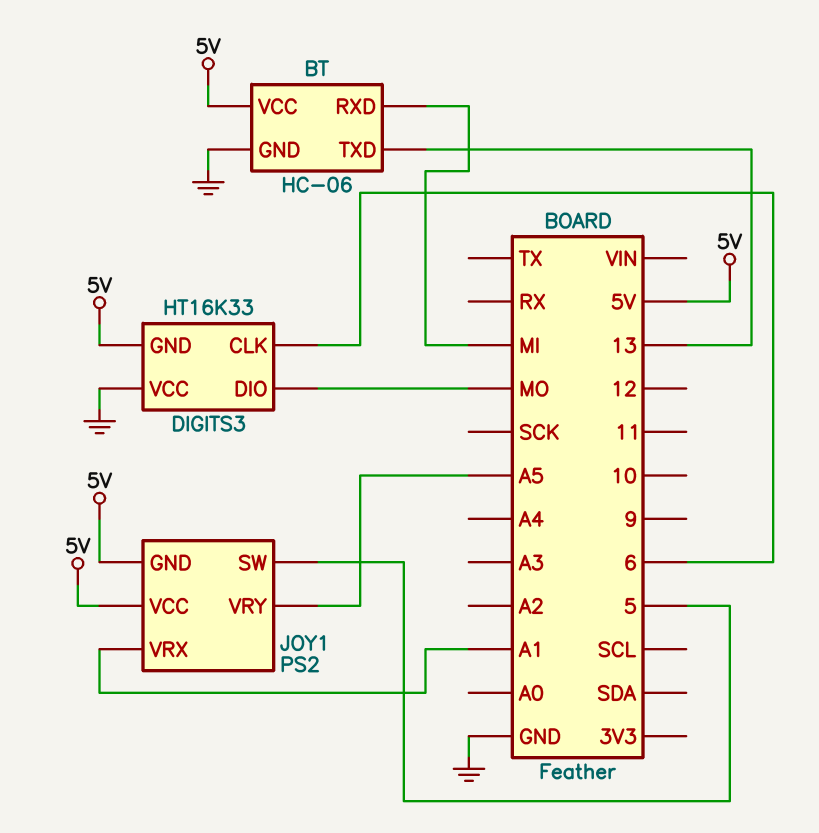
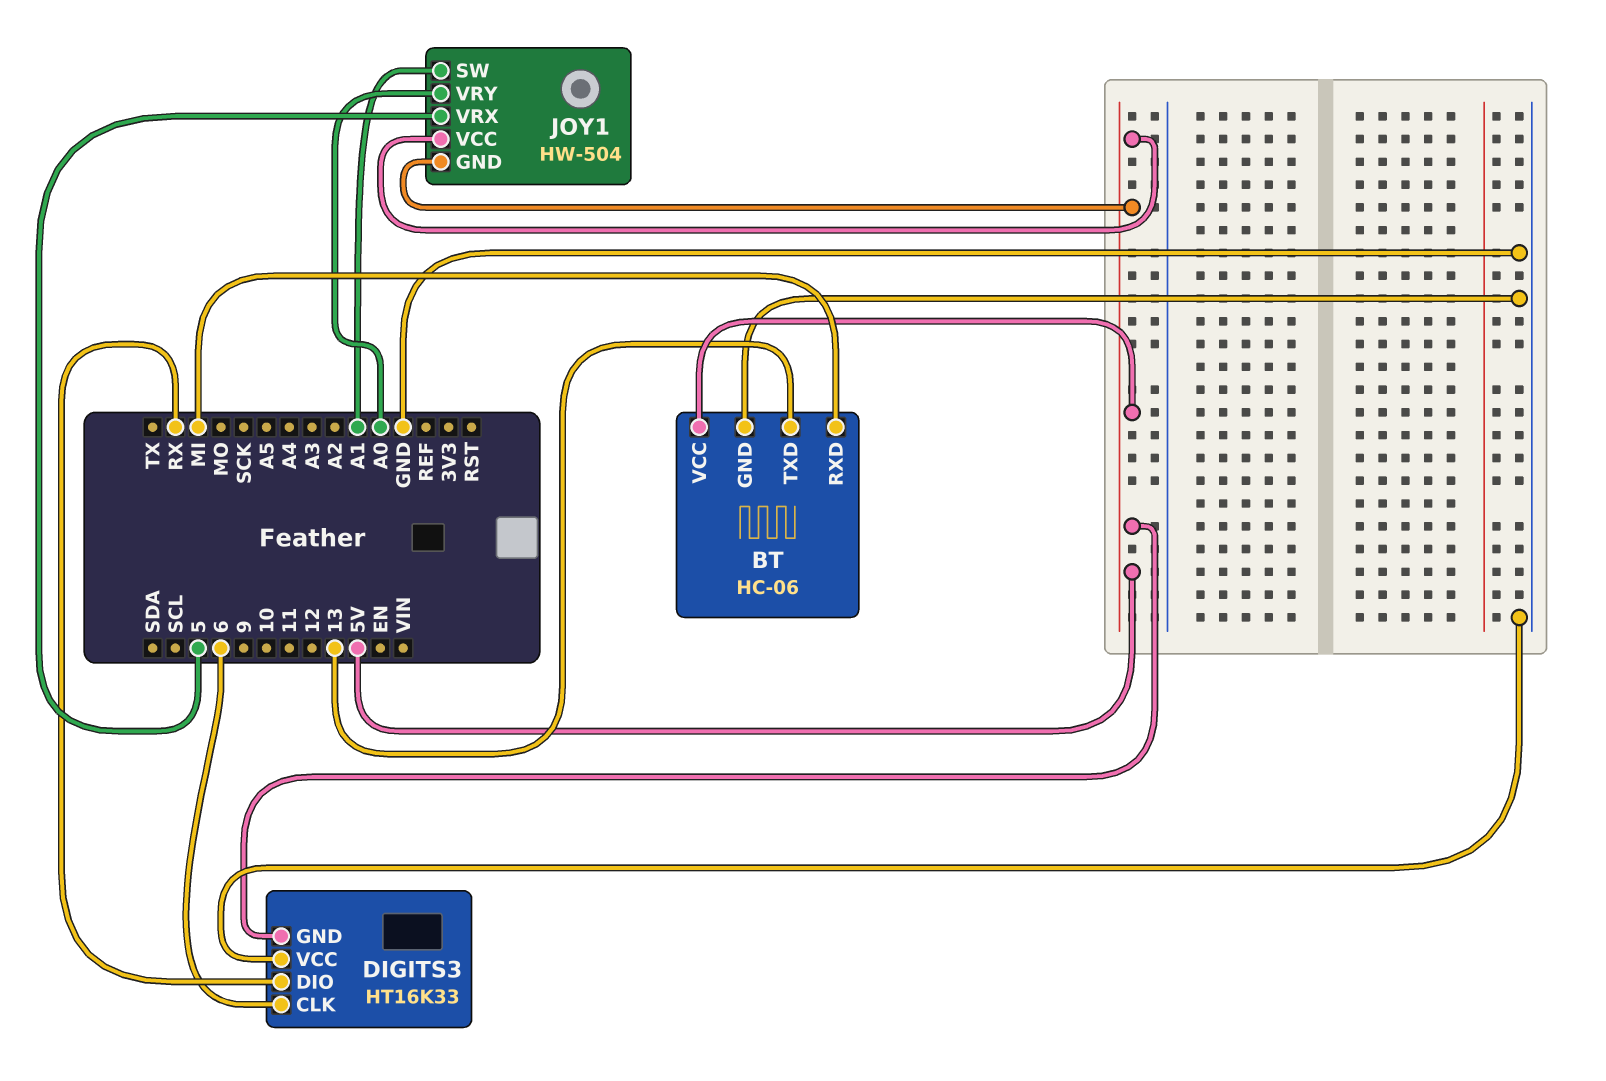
DIGITS3 pin DIO: MO -> RX
JOY1: PS2 -> HW-504
JOY1 pin SW: 5 -> A1
JOY1 pin VRX: A1 -> 5
JOY1 pin VRY: A5 -> A0

